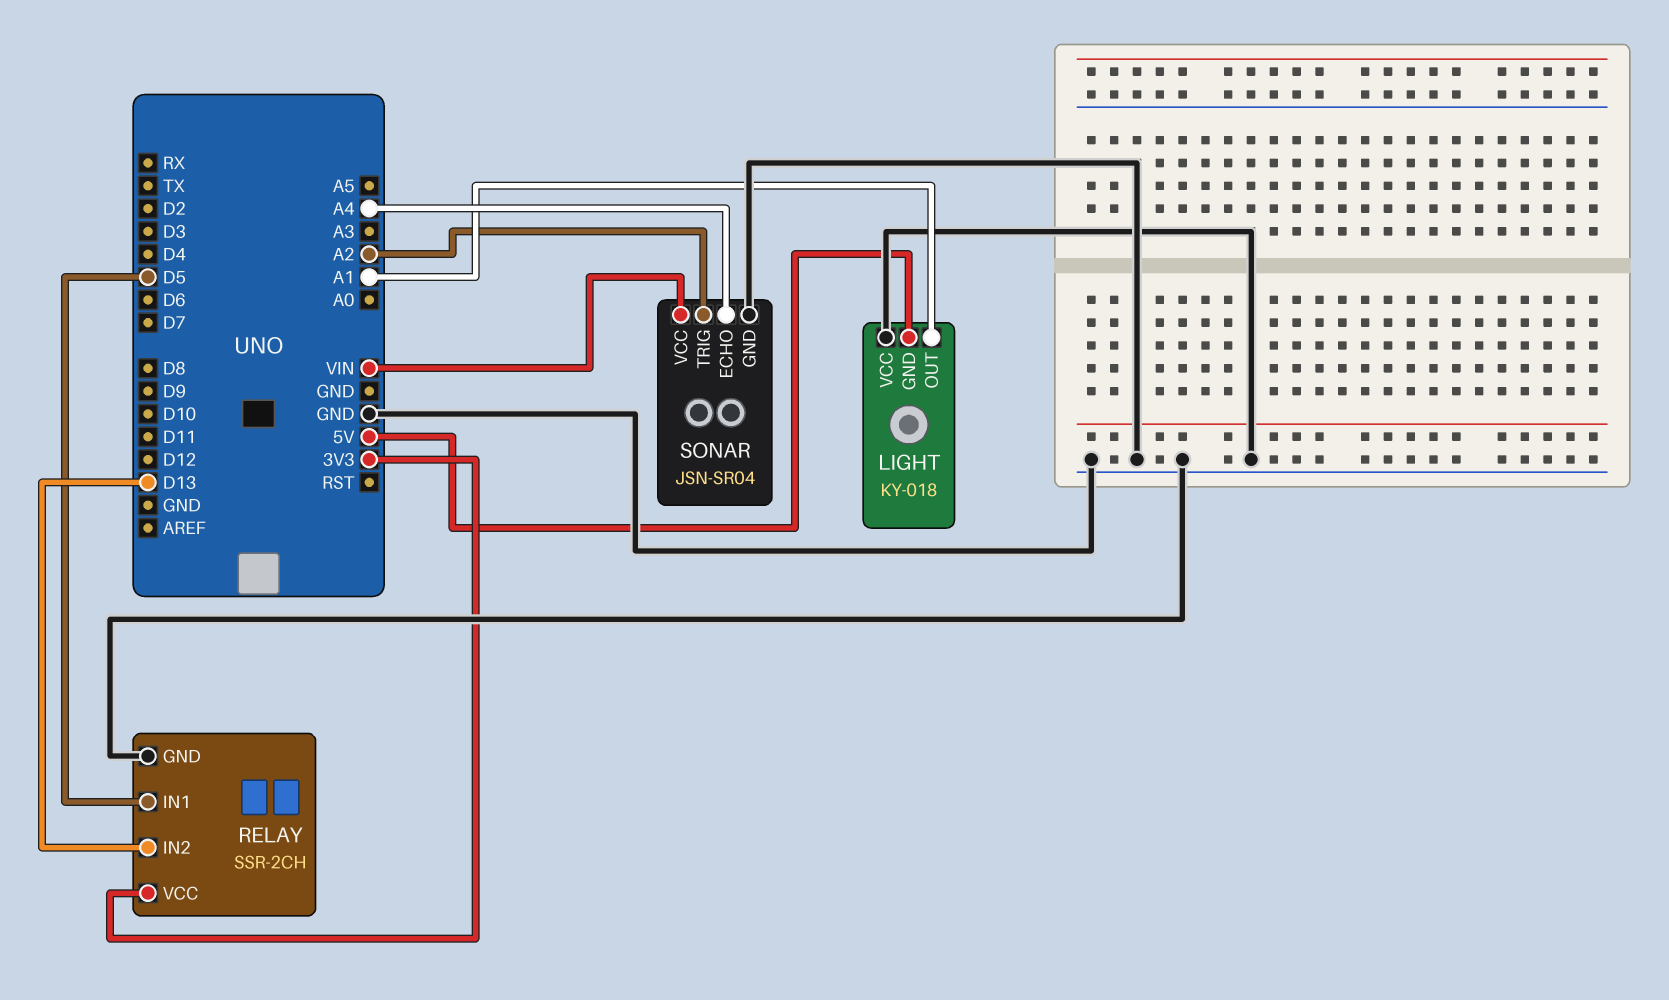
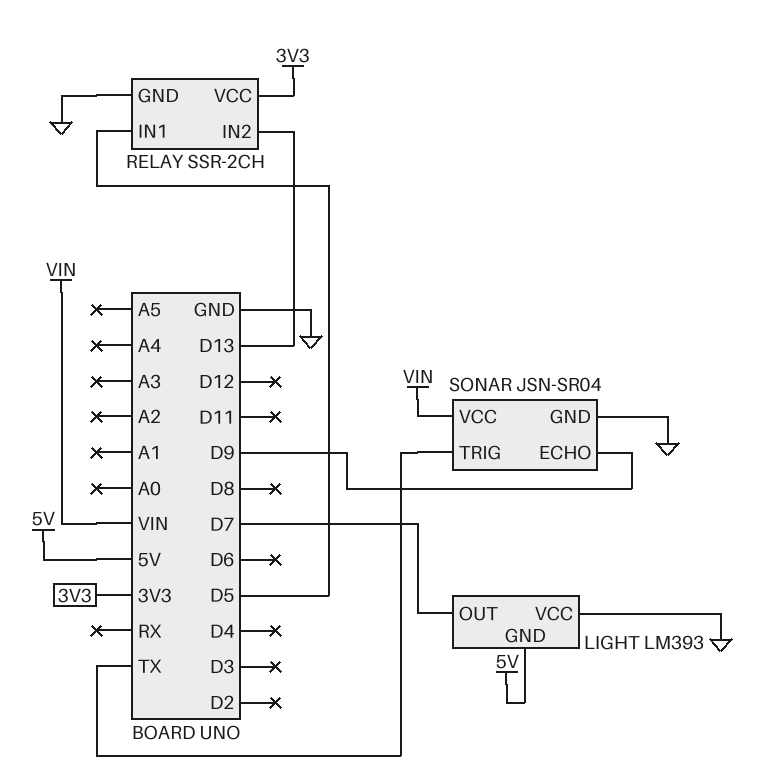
LIGHT: KY-018 -> LM393
LIGHT pin OUT: A1 -> D7
SONAR pin ECHO: A4 -> D9
SONAR pin TRIG: A2 -> TX

